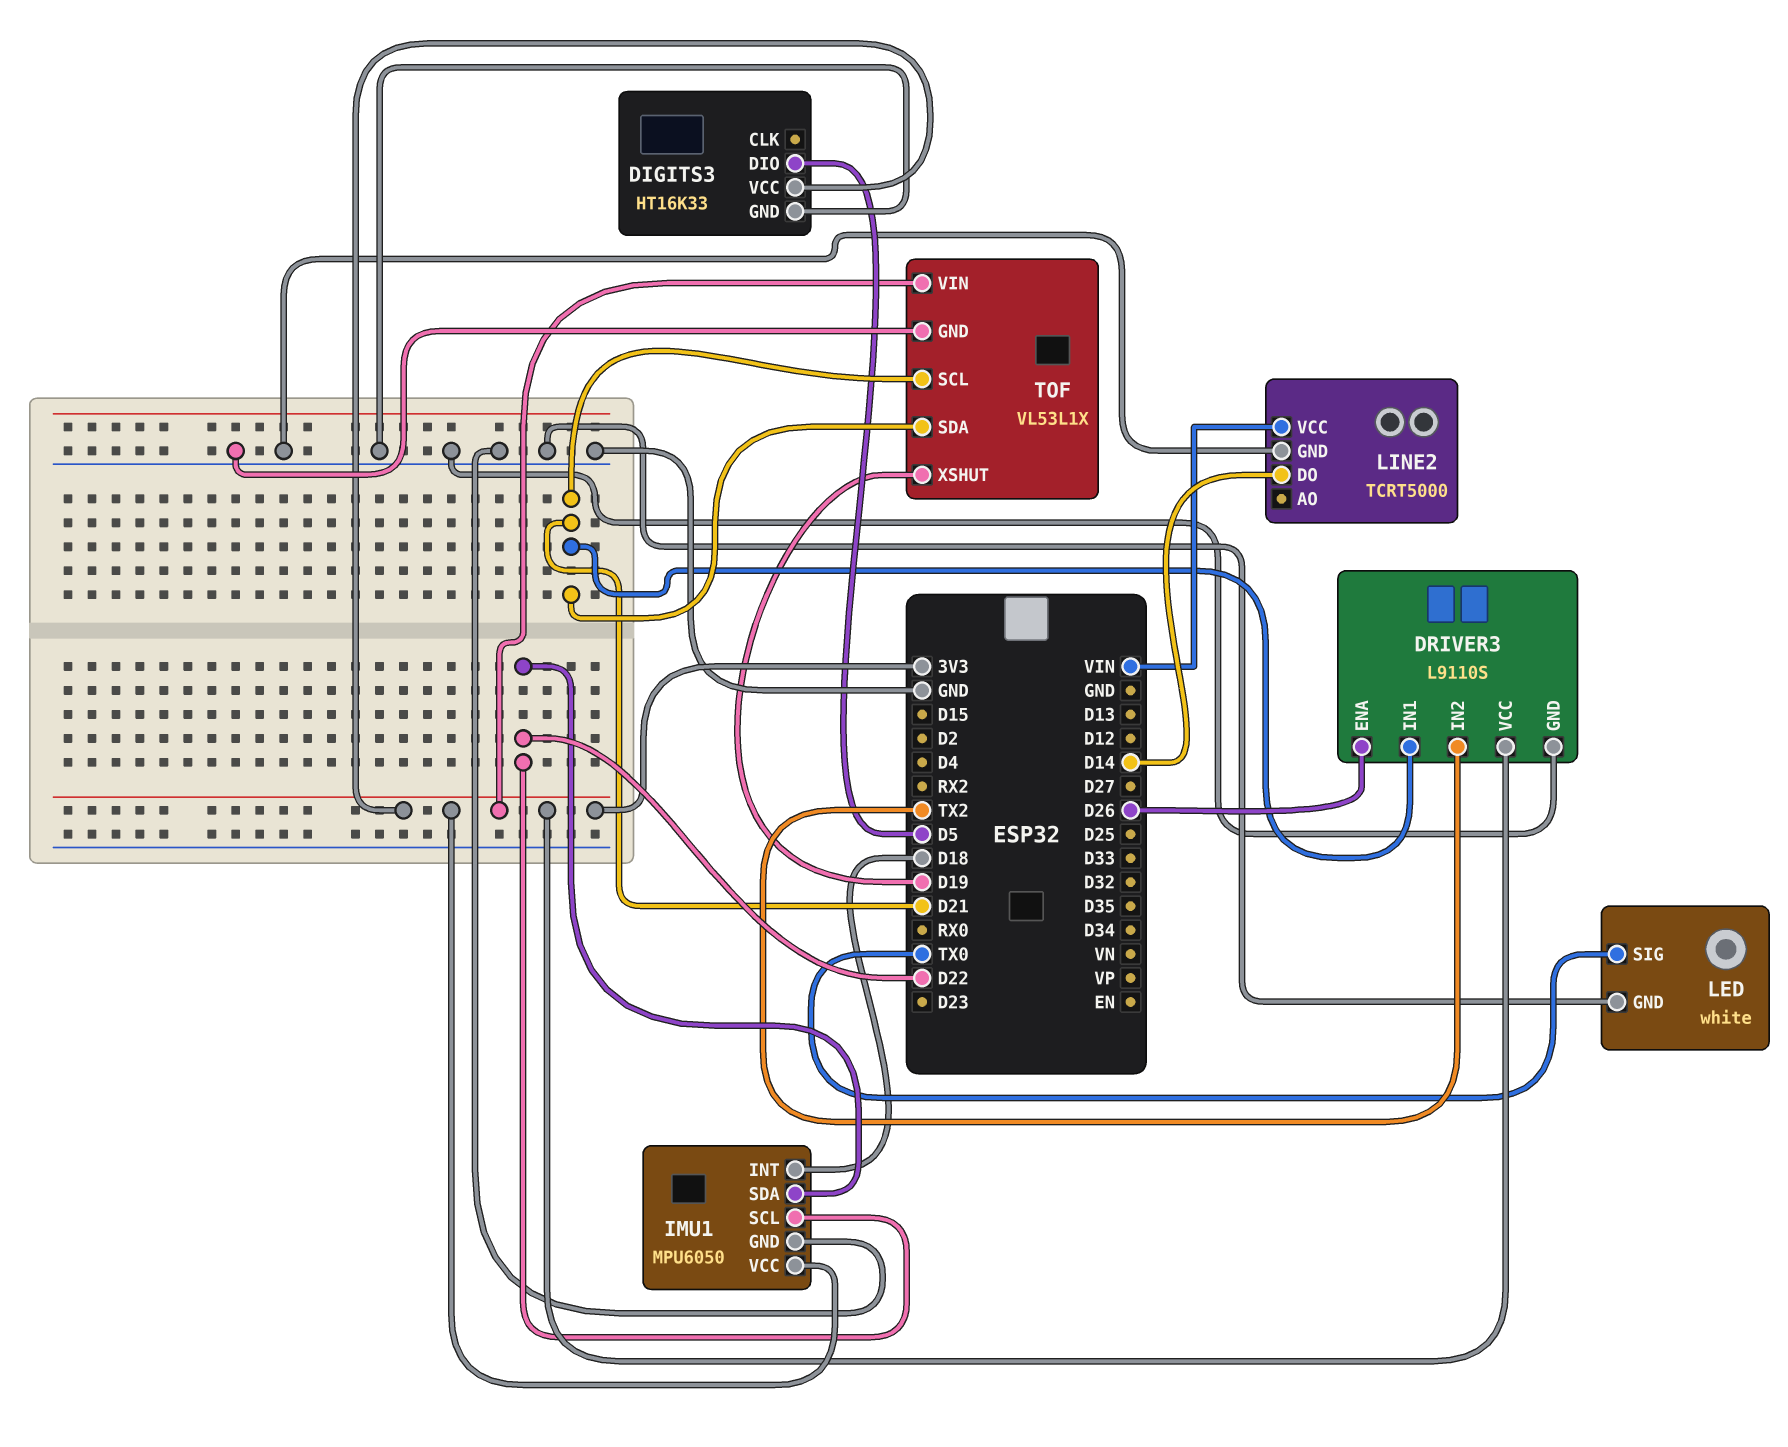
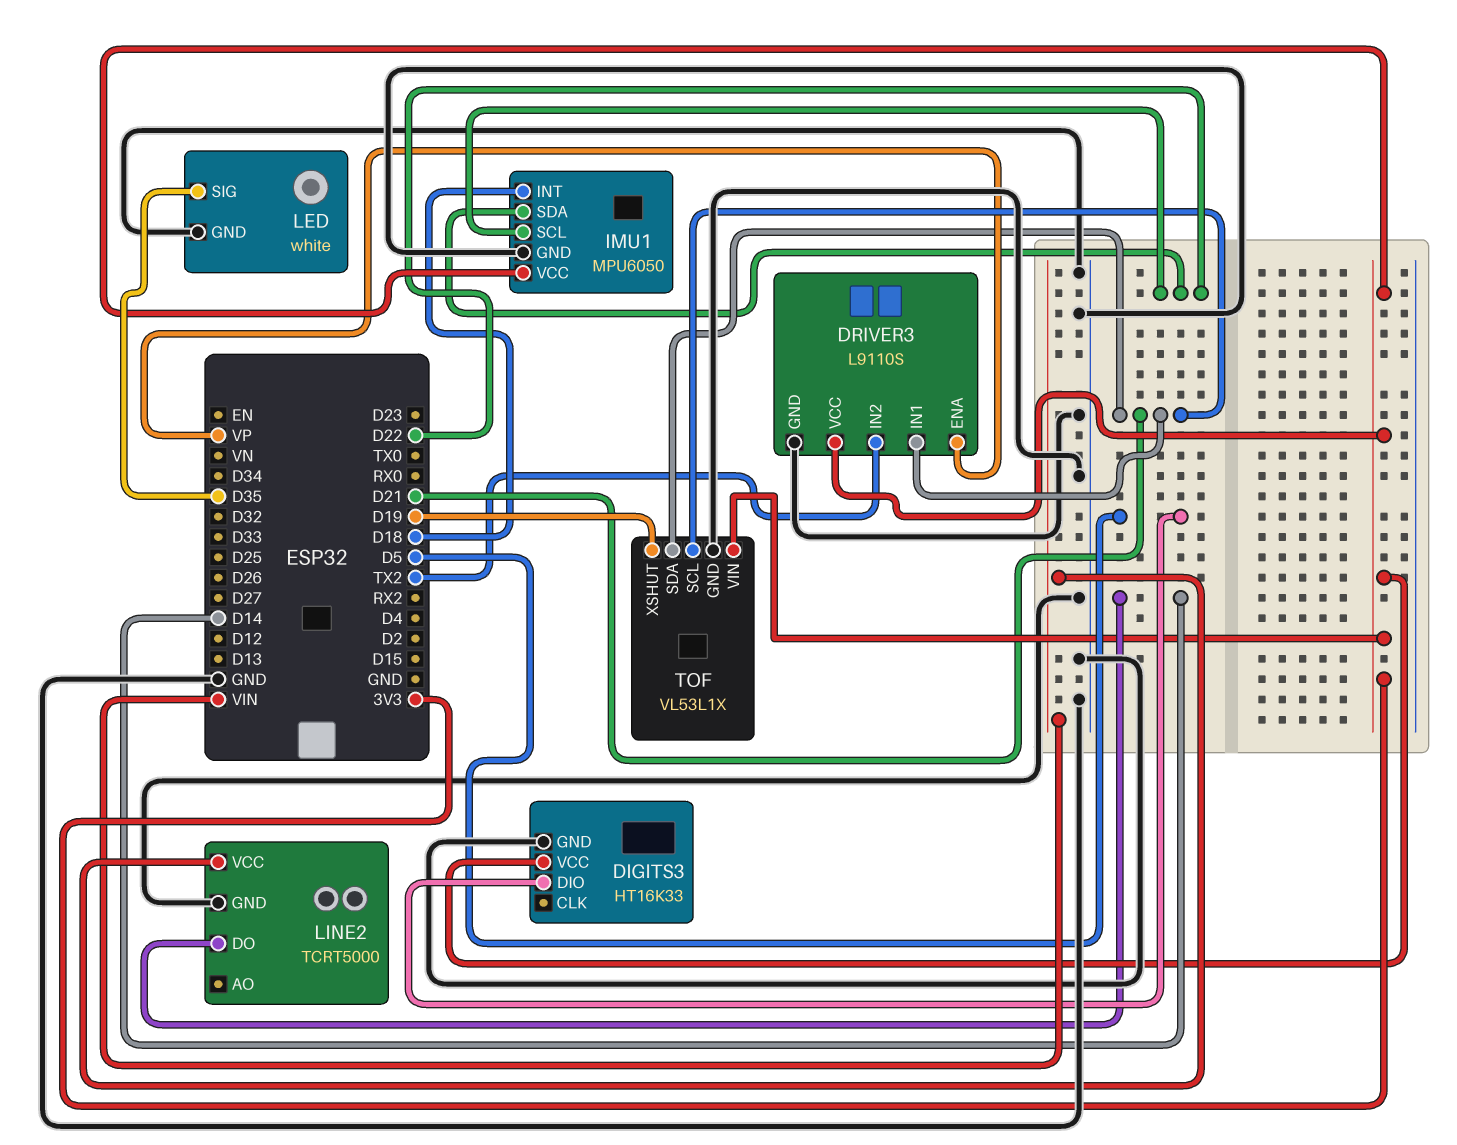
DRIVER3 pin ENA: D26 -> VP
LED pin SIG: TX0 -> D35

